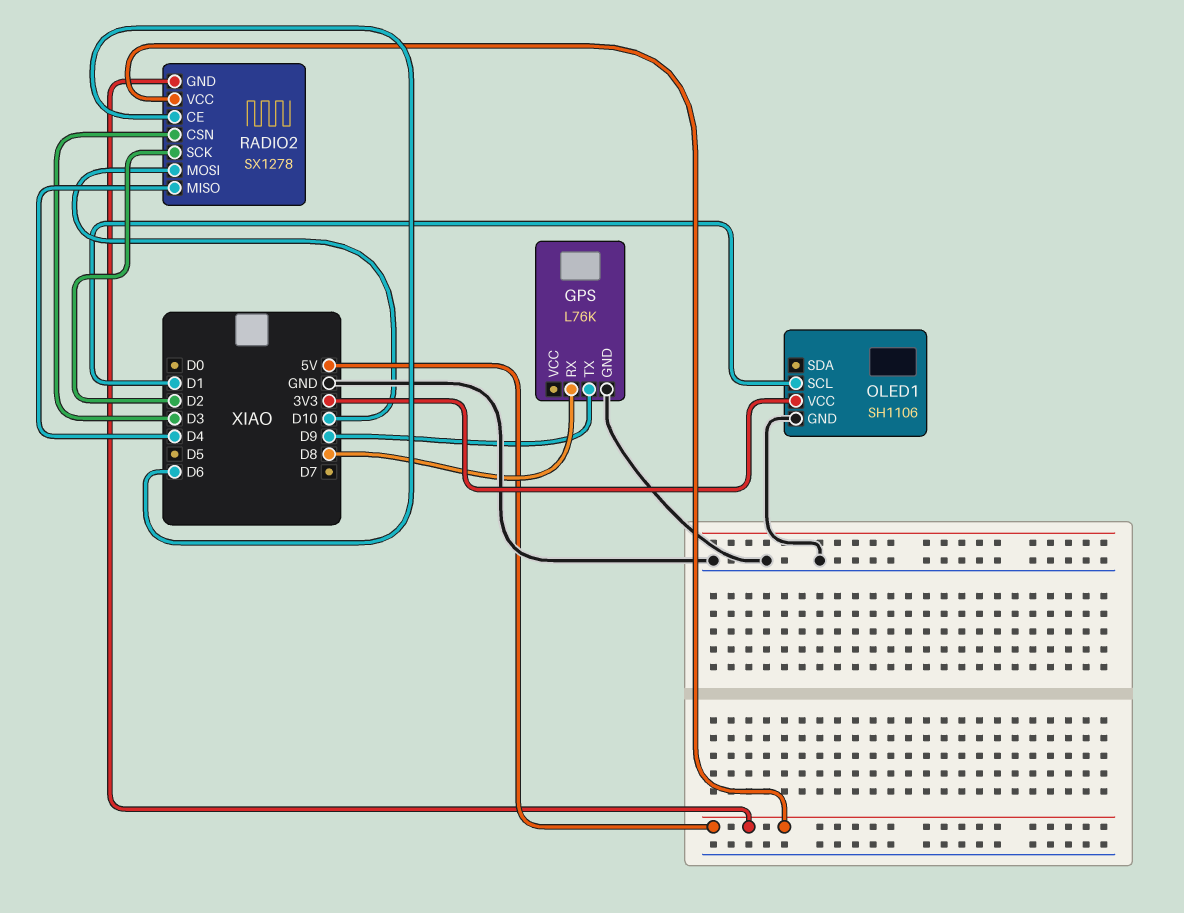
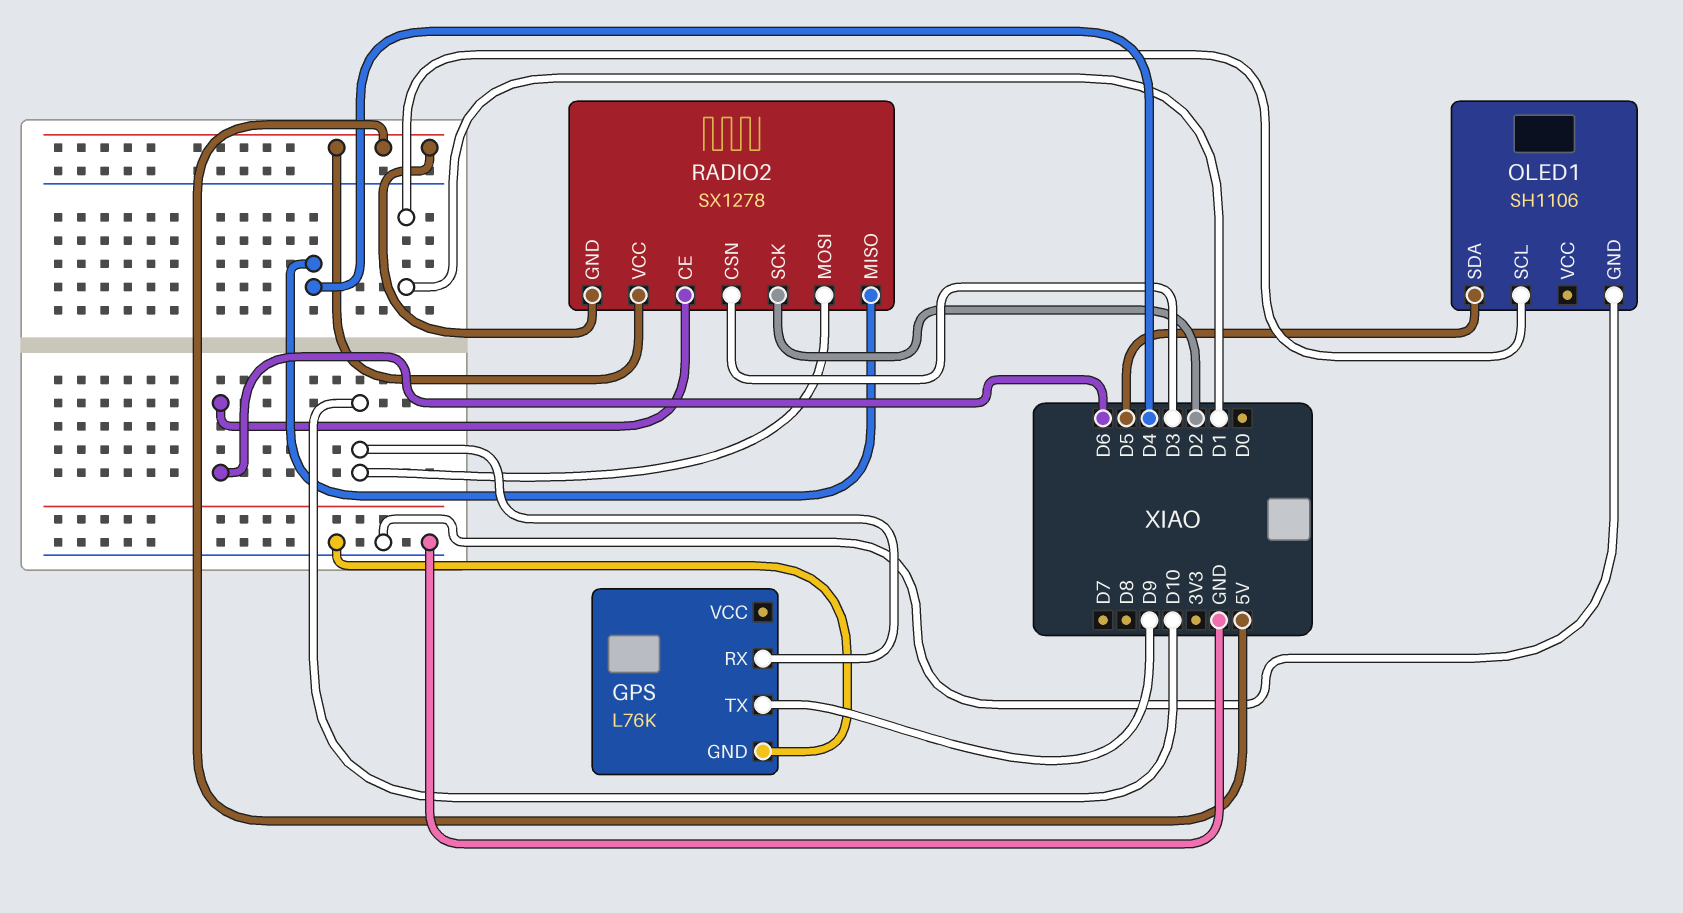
GPS pin RX: D8 -> D10
OLED1 pin SDA: none -> D5
OLED1 pin VCC: 3V3 -> none

